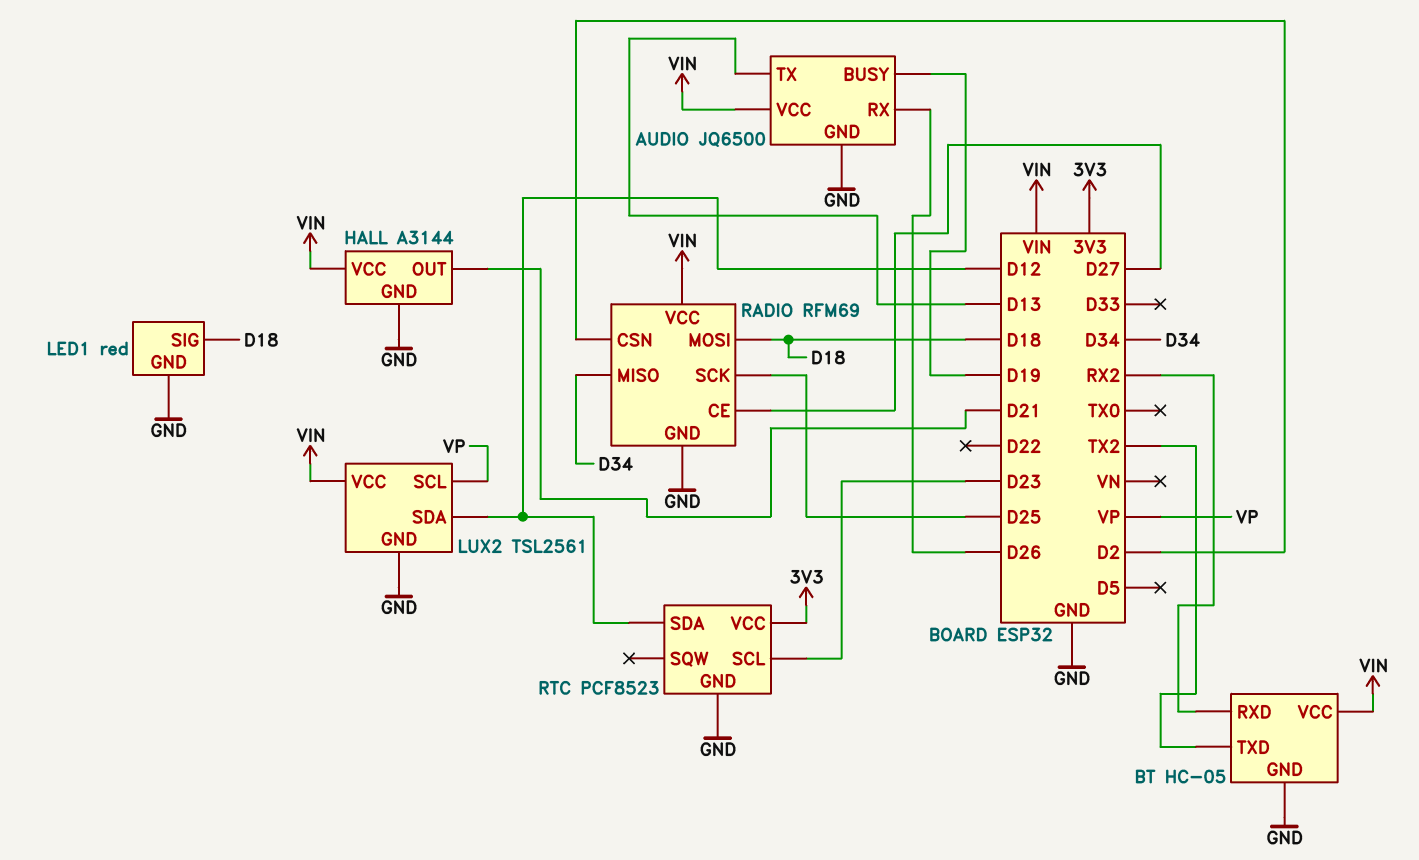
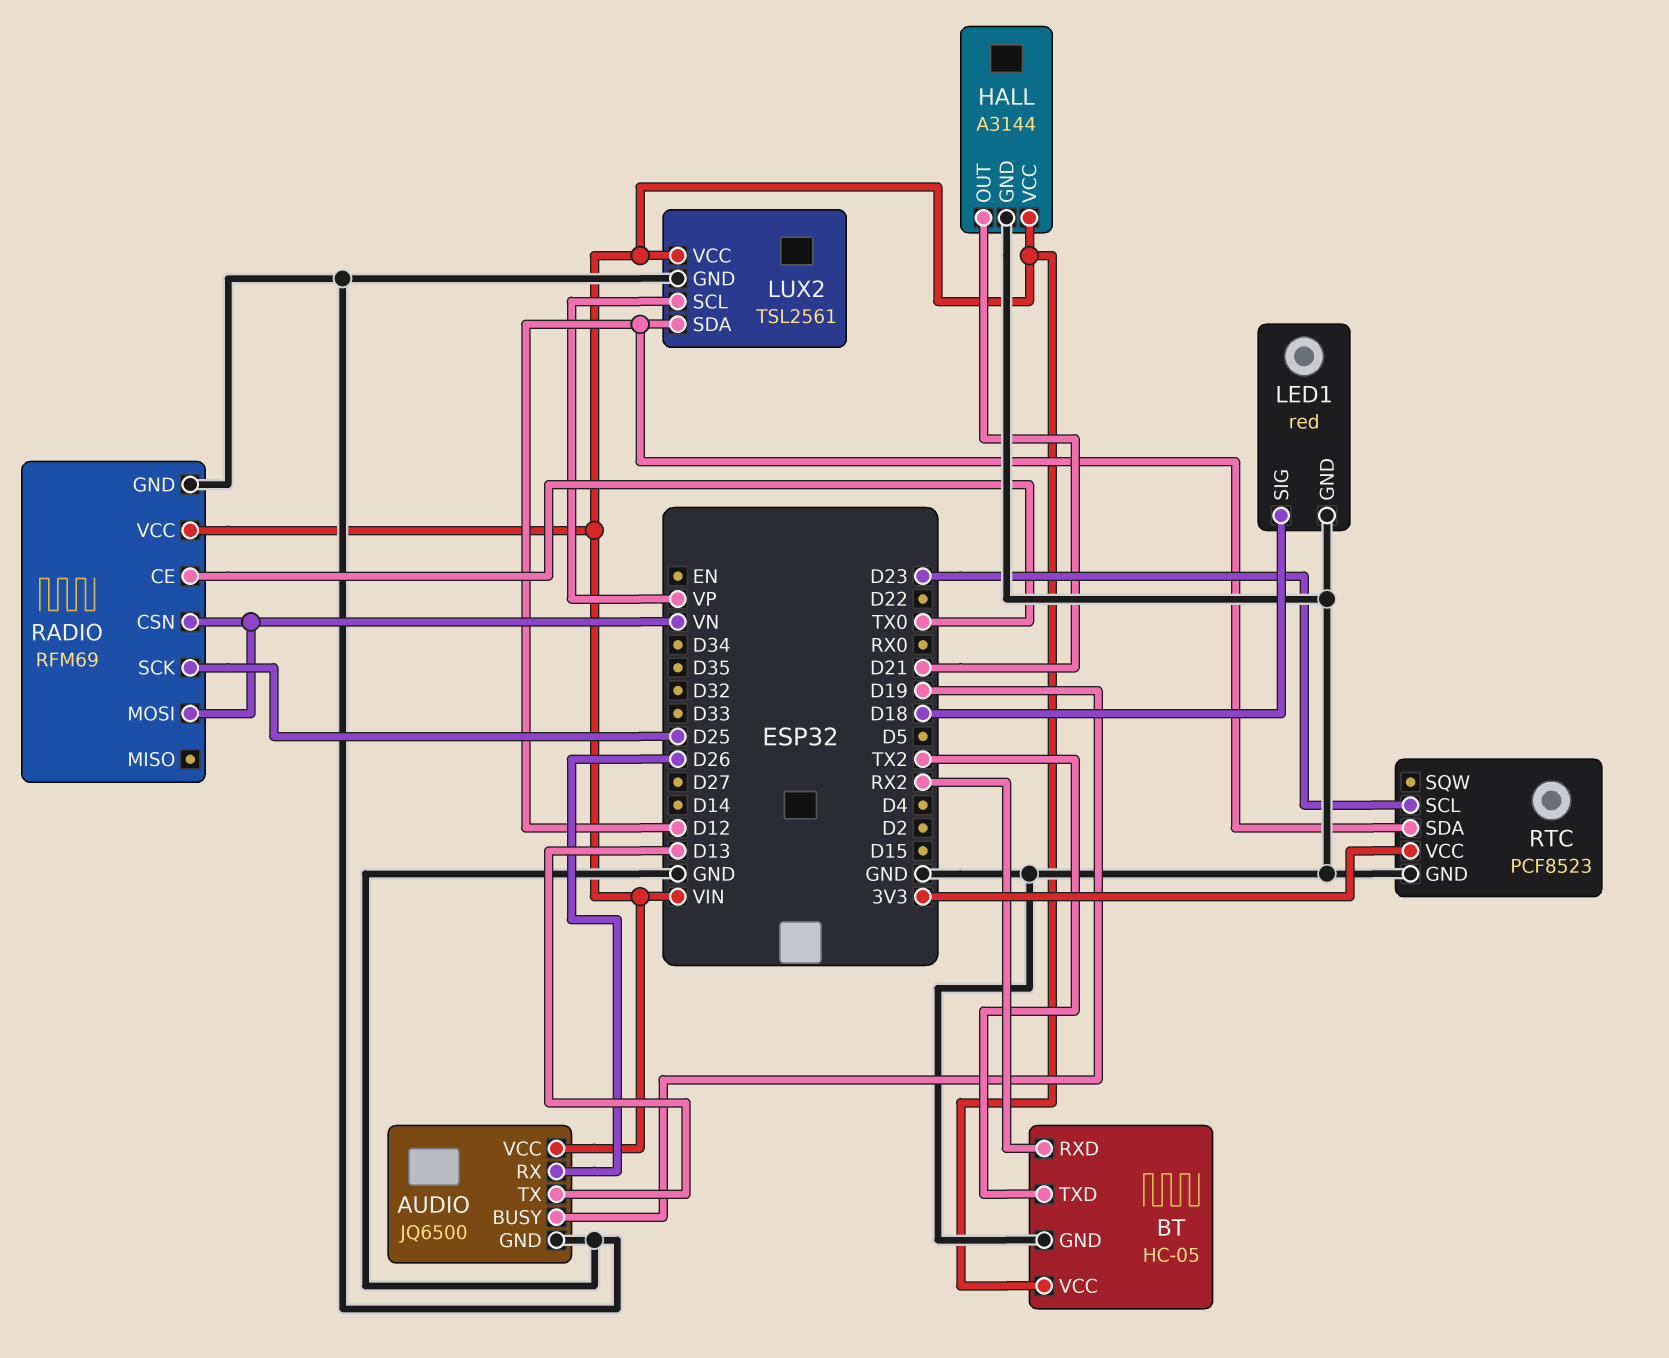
RADIO pin CE: D27 -> TX0
RADIO pin CSN: D2 -> VN
RADIO pin MISO: D34 -> none
RADIO pin MOSI: D18 -> VN

